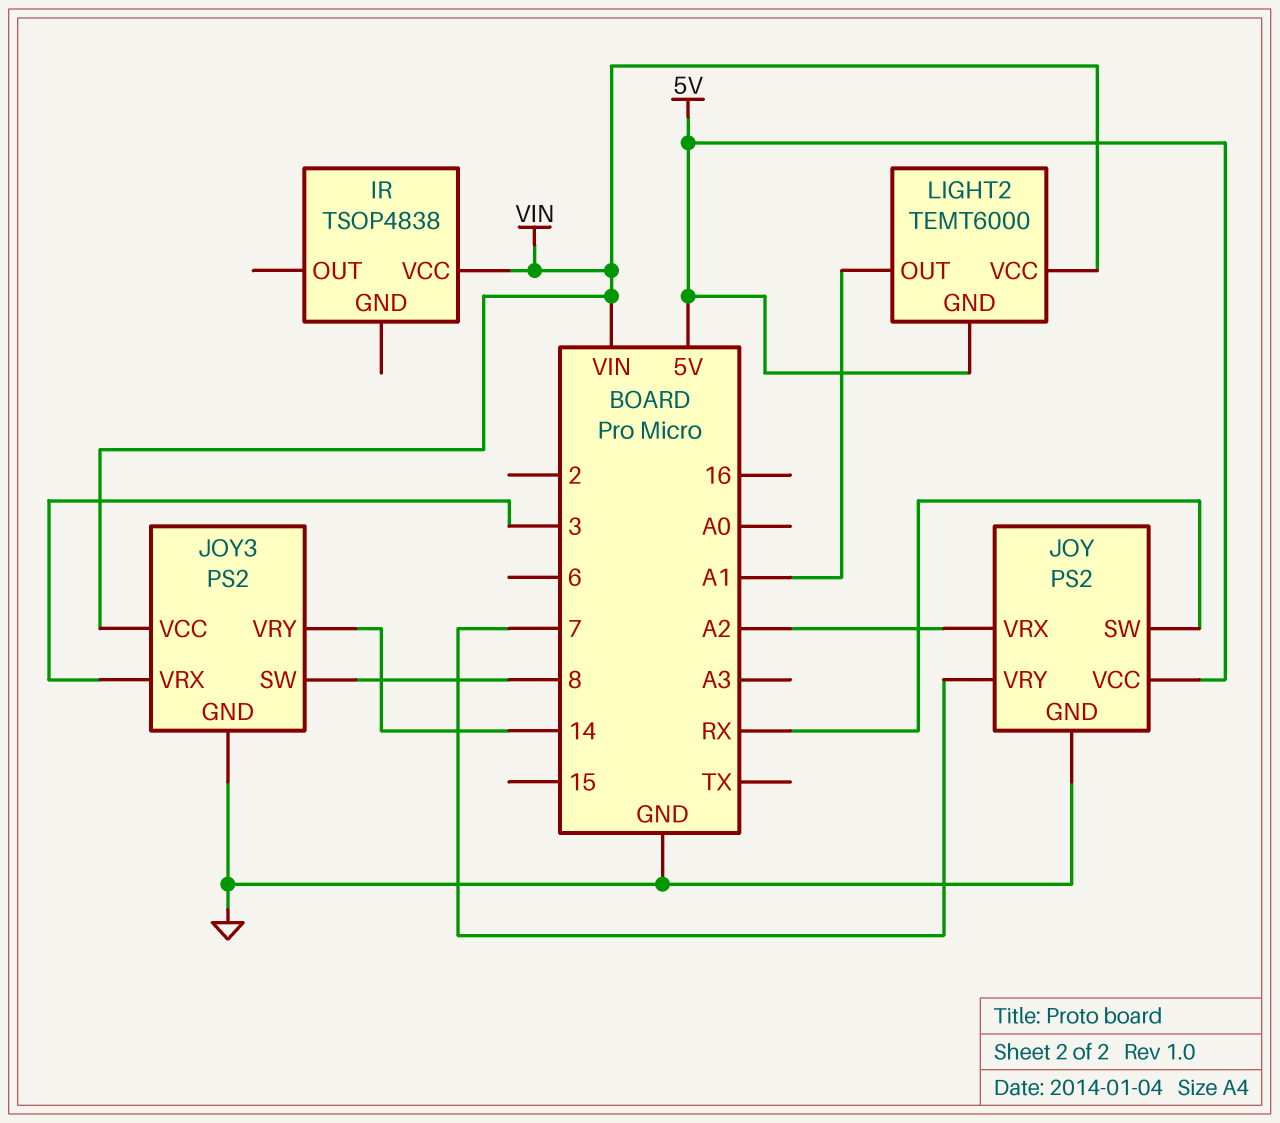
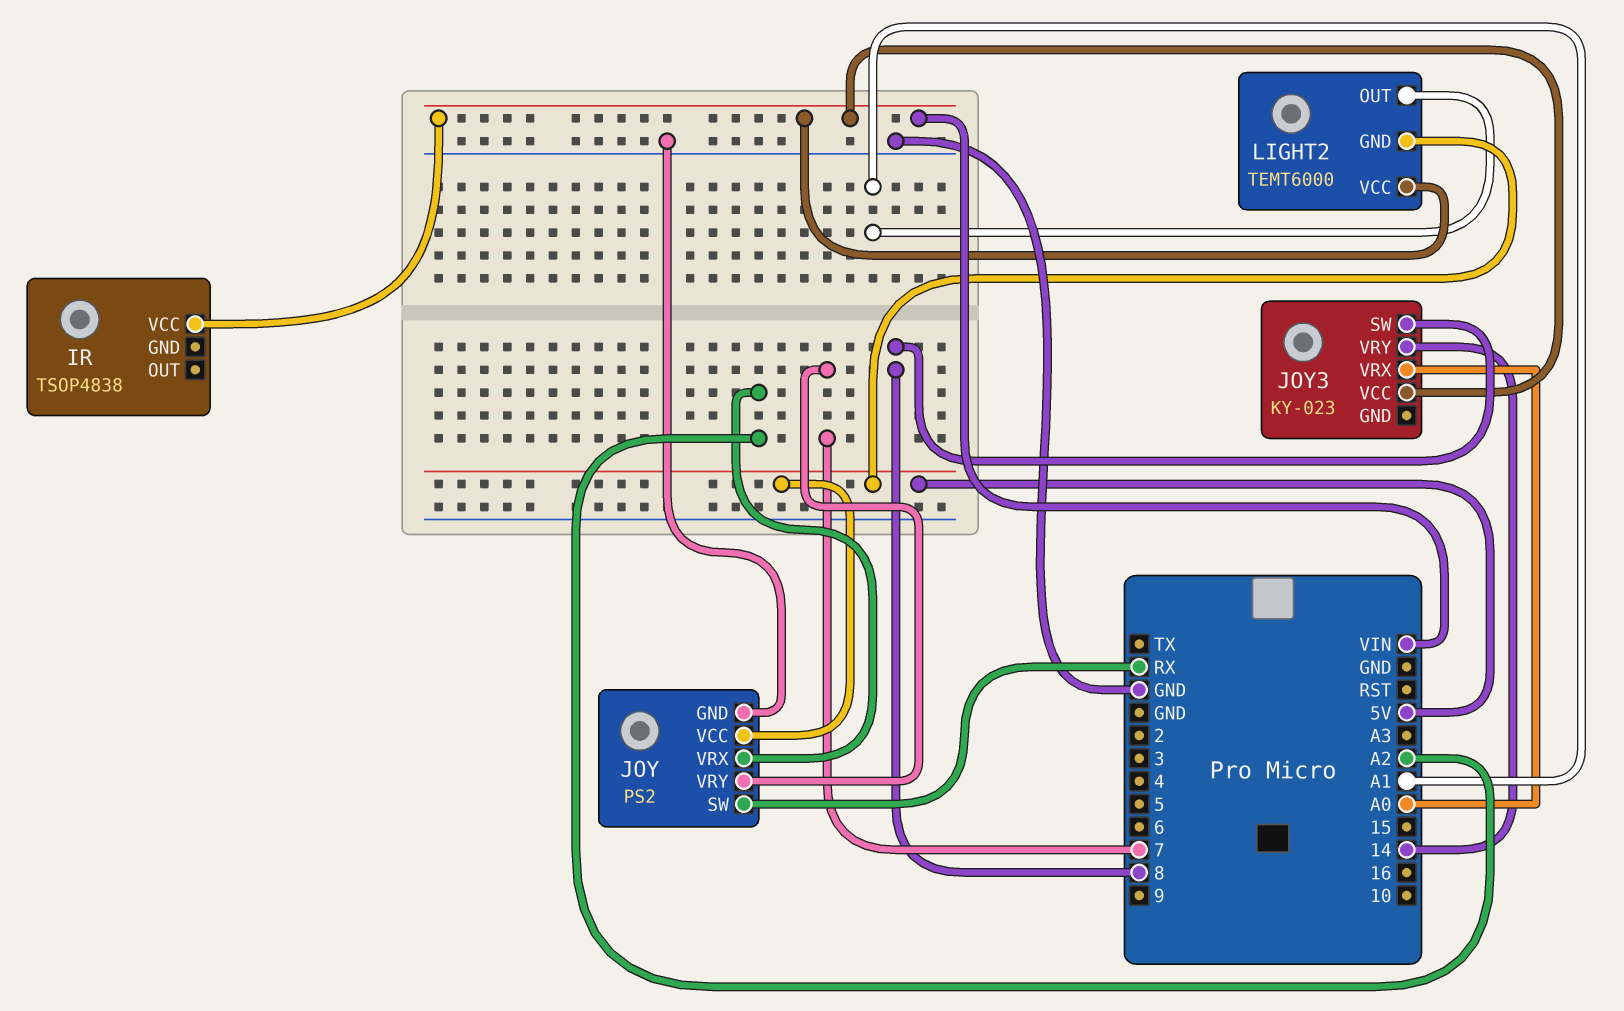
JOY3: PS2 -> KY-023
JOY3 pin GND: GND -> none
JOY3 pin VRX: 3 -> A0

